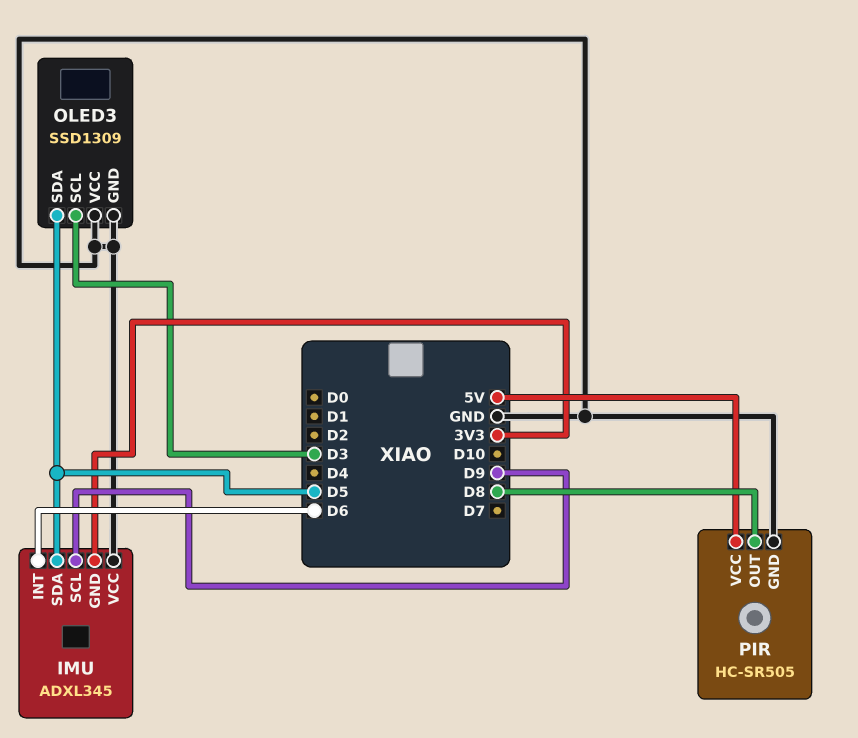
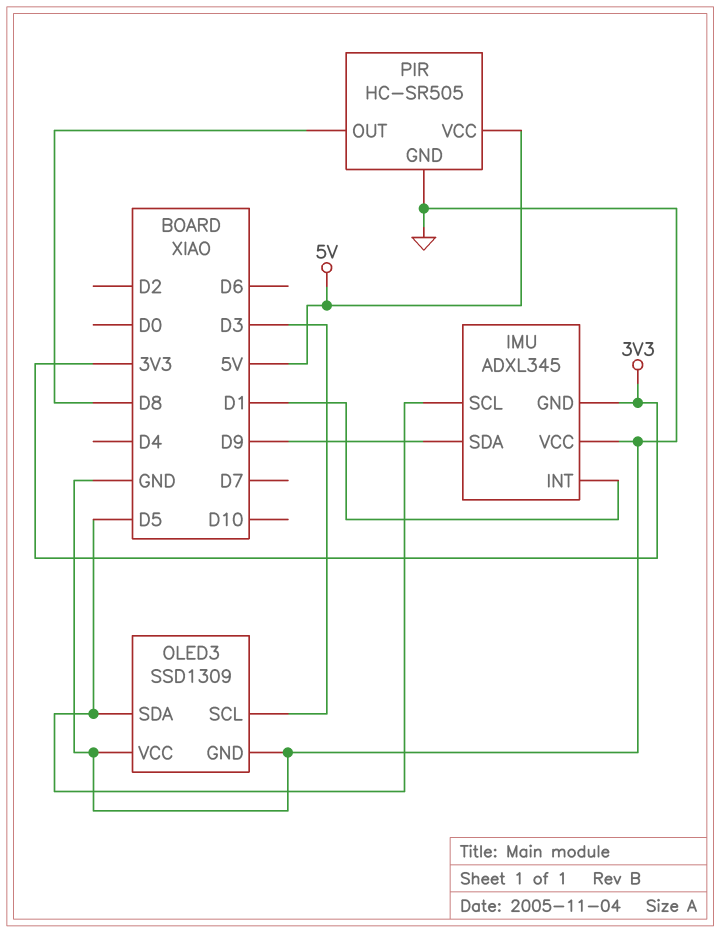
IMU pin INT: D6 -> D1
IMU pin SCL: D9 -> D5
IMU pin SDA: D5 -> D9

